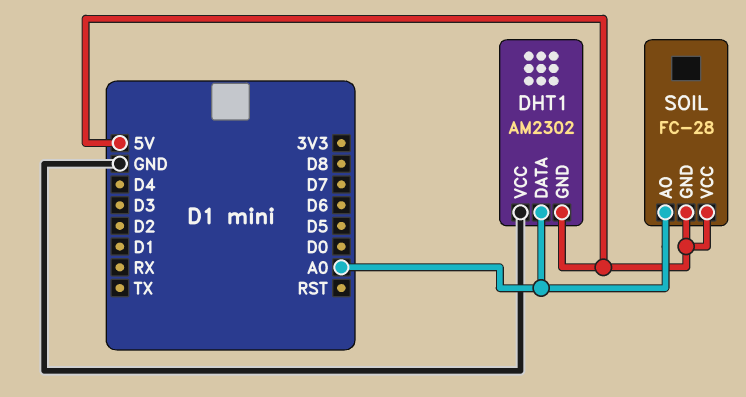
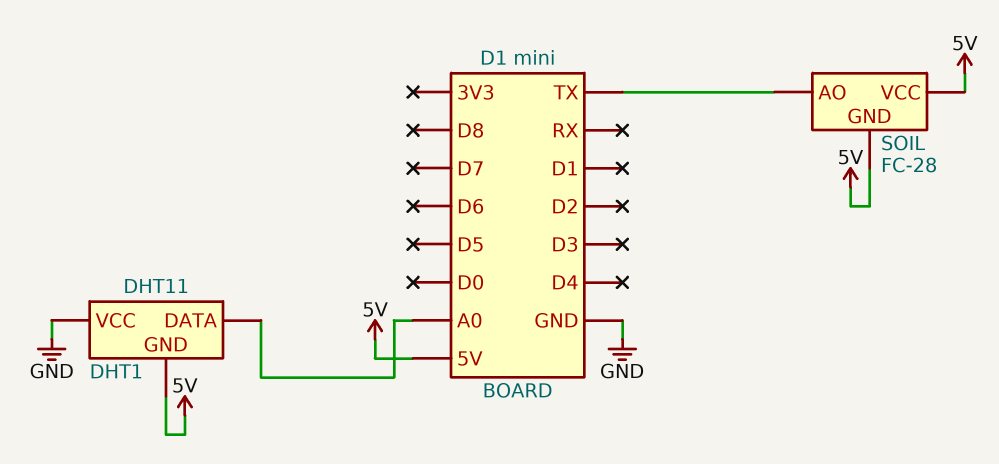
DHT1: AM2302 -> DHT11
SOIL pin AO: A0 -> TX

